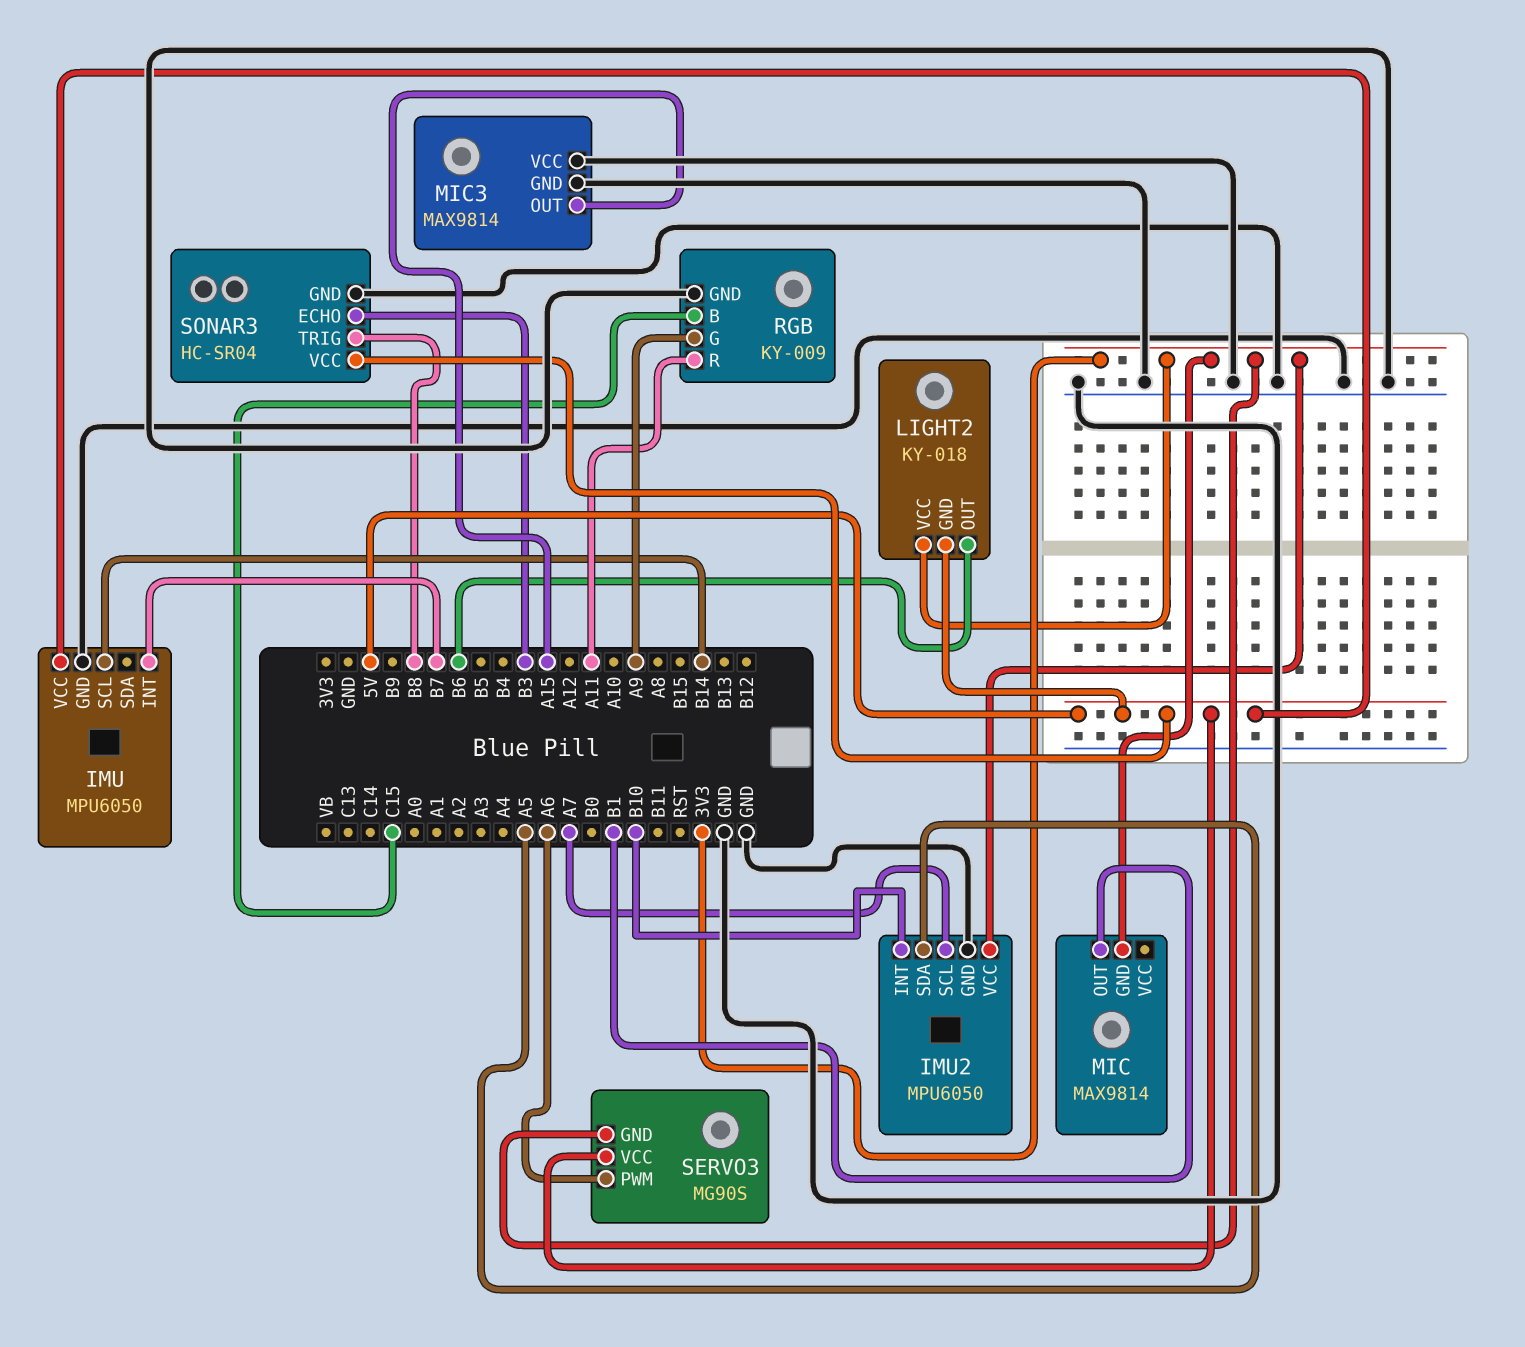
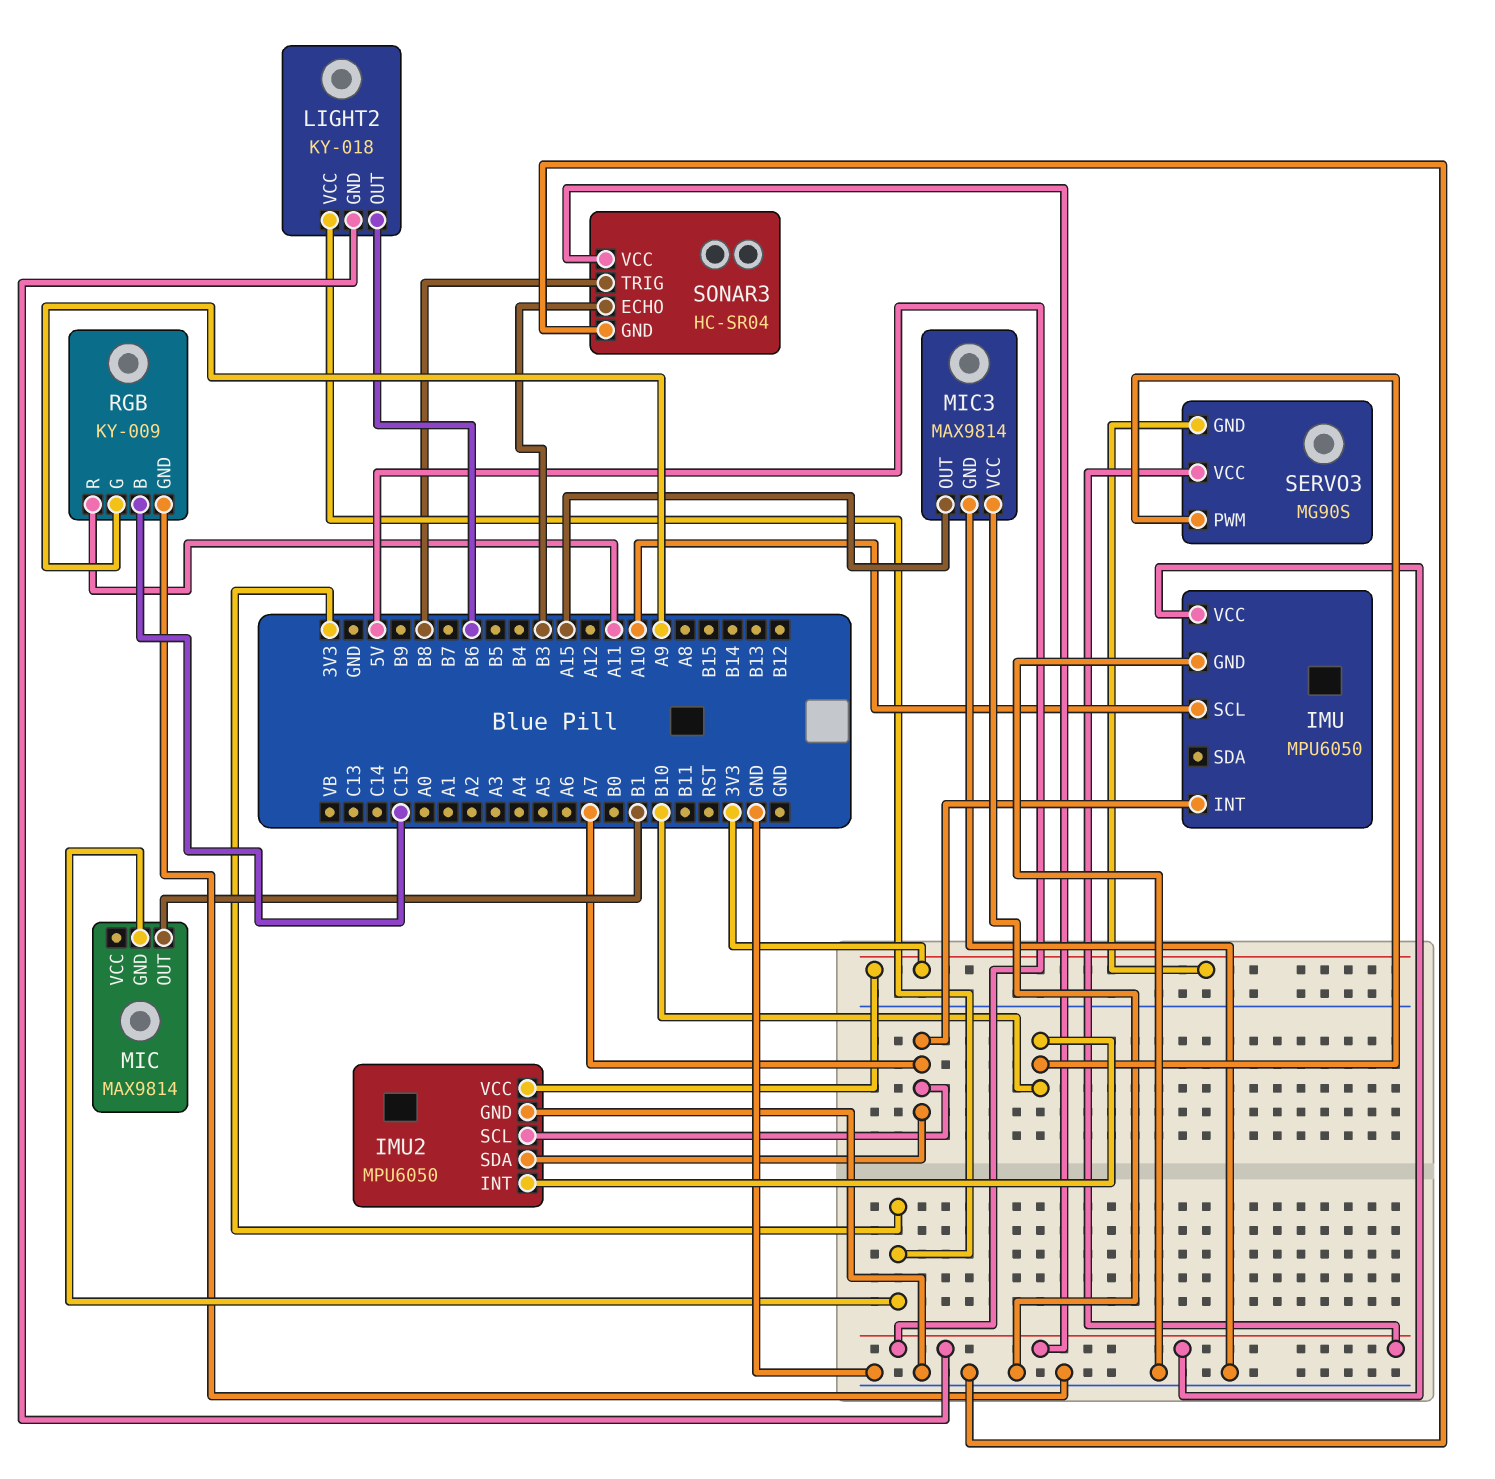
IMU pin INT: B7 -> A7
IMU pin SCL: B14 -> A10
IMU2 pin SDA: A5 -> A7
SERVO3 pin PWM: A6 -> B10

